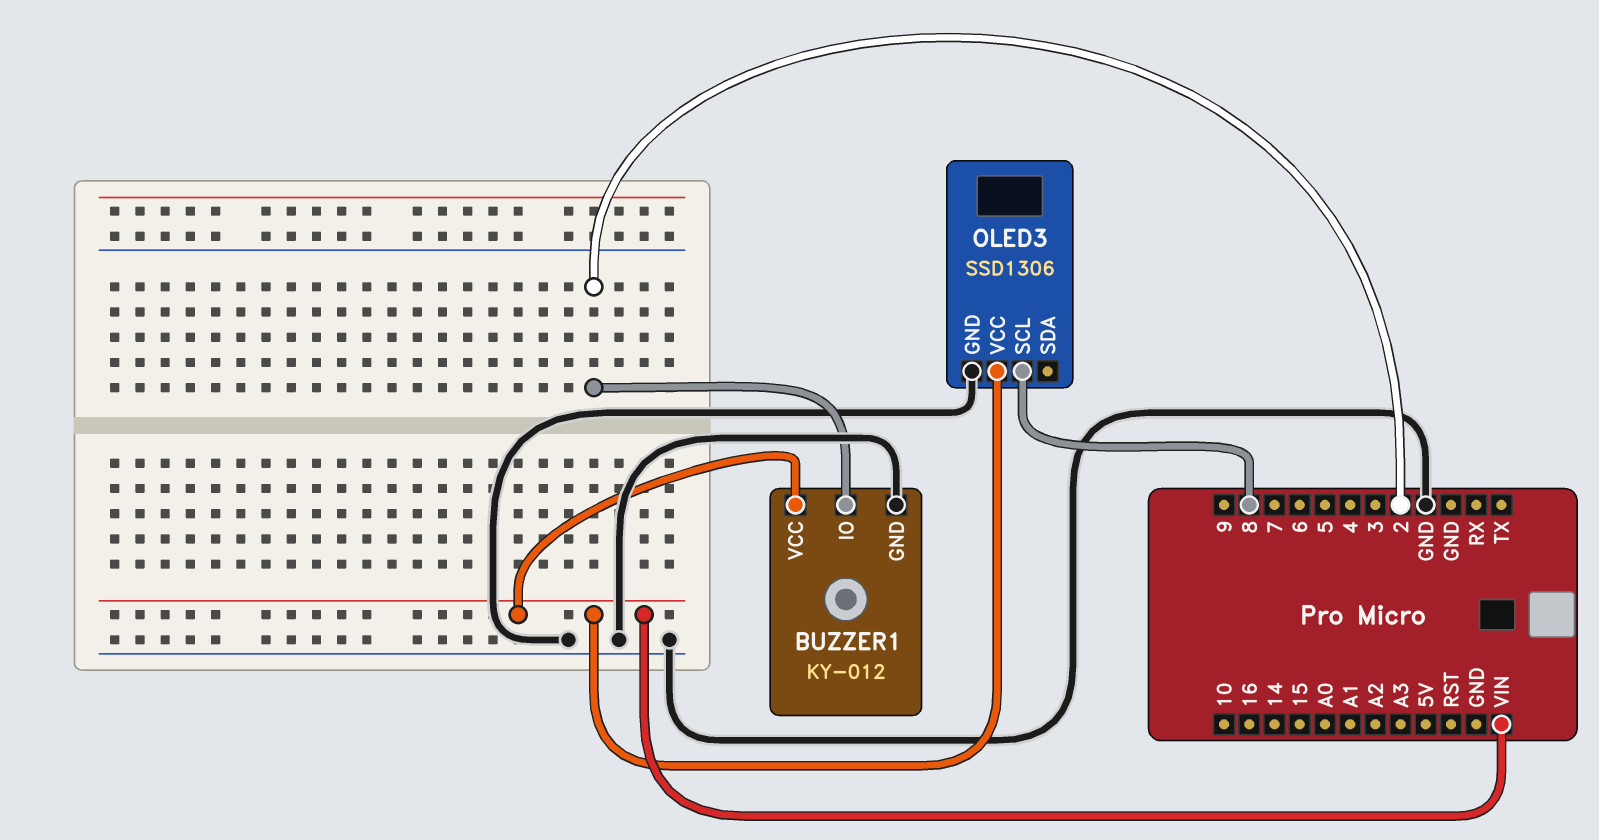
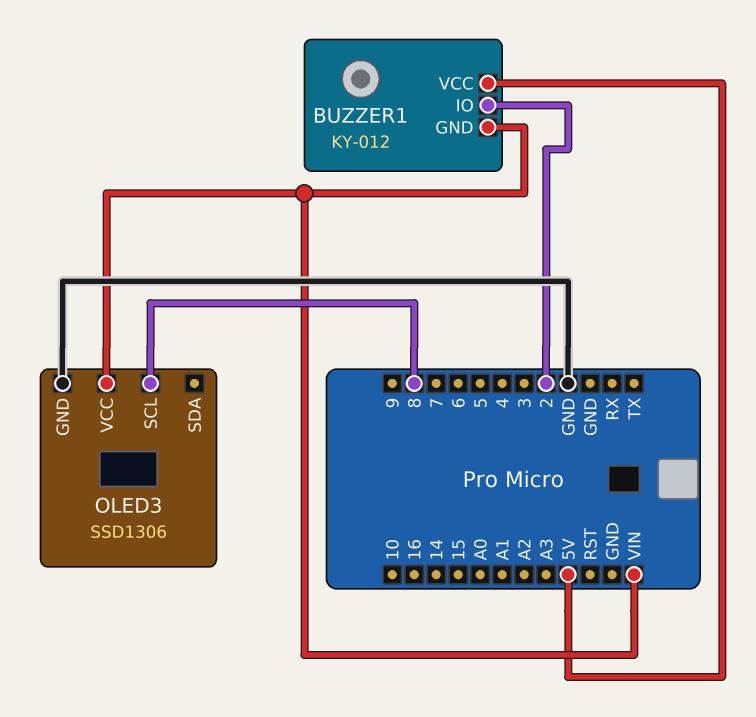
BUZZER1 pin GND: GND -> VIN
BUZZER1 pin VCC: VIN -> 5V

